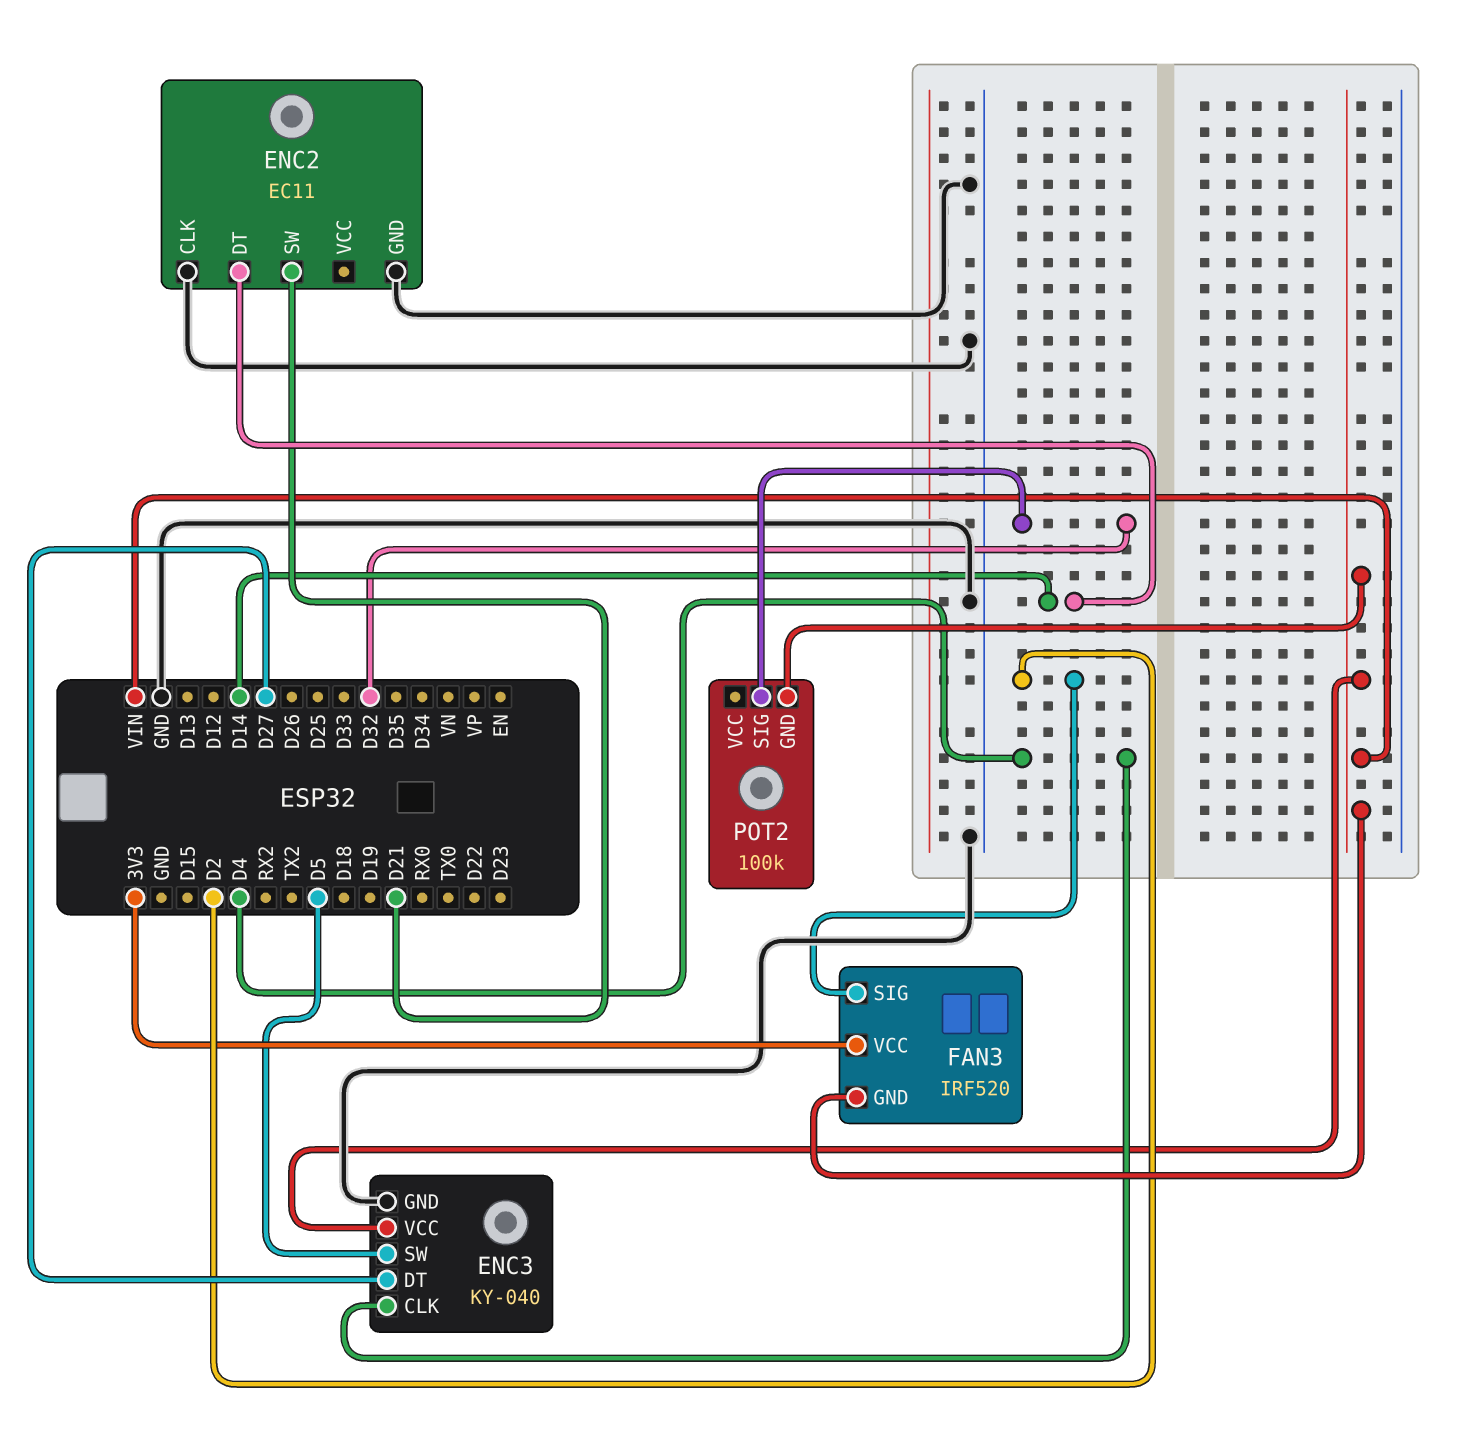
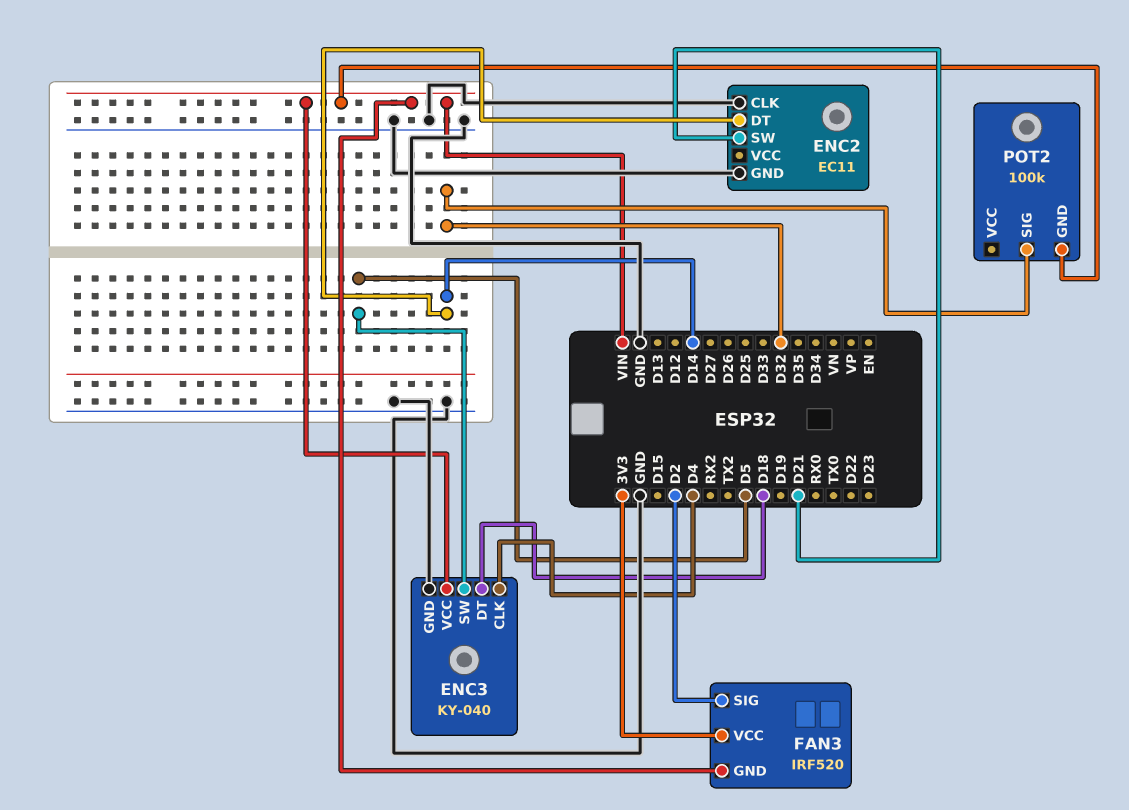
ENC3 pin DT: D27 -> D18

